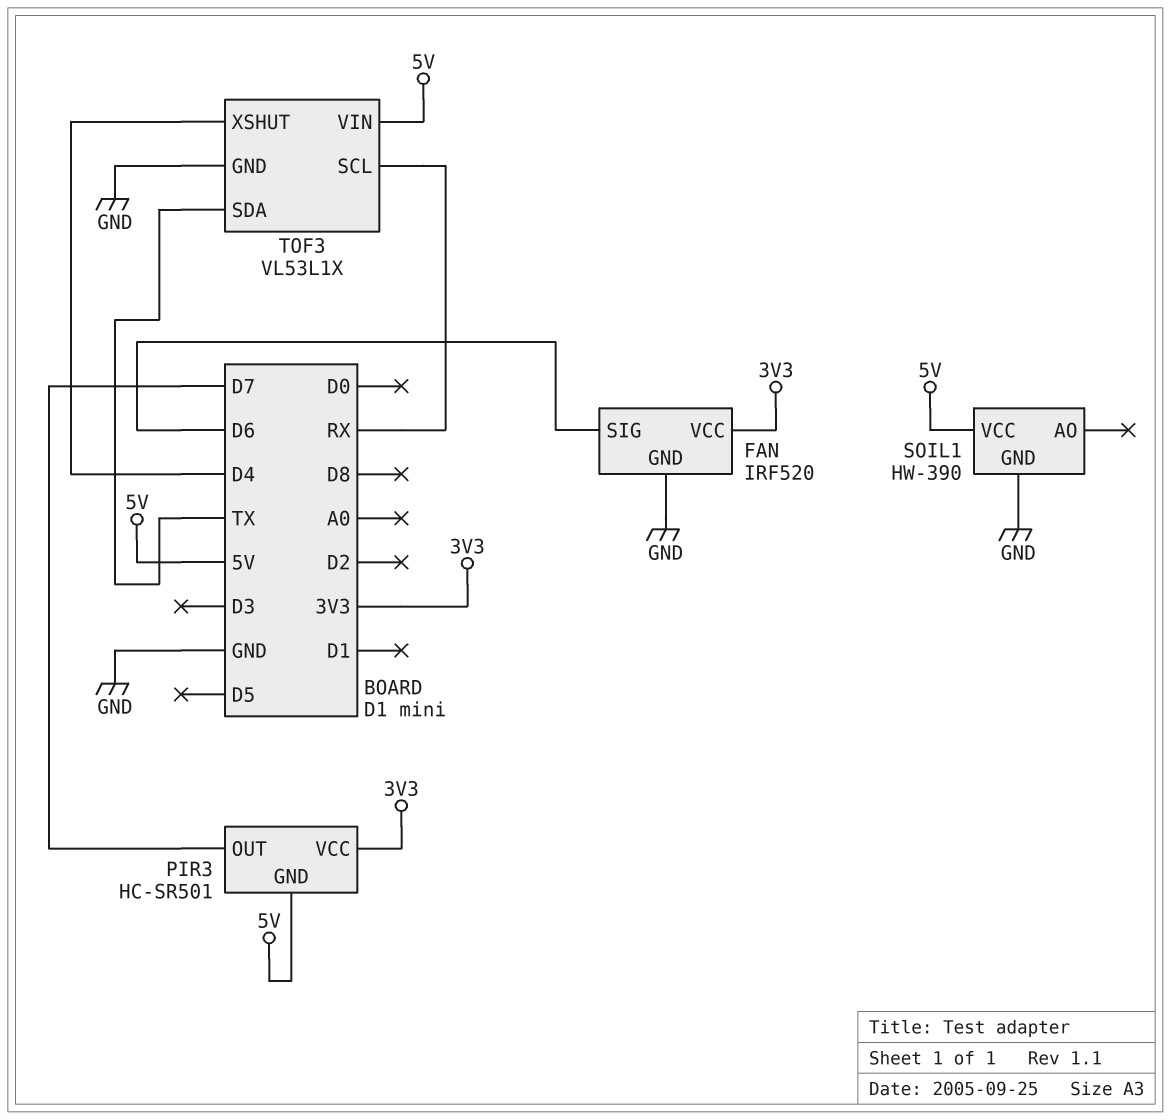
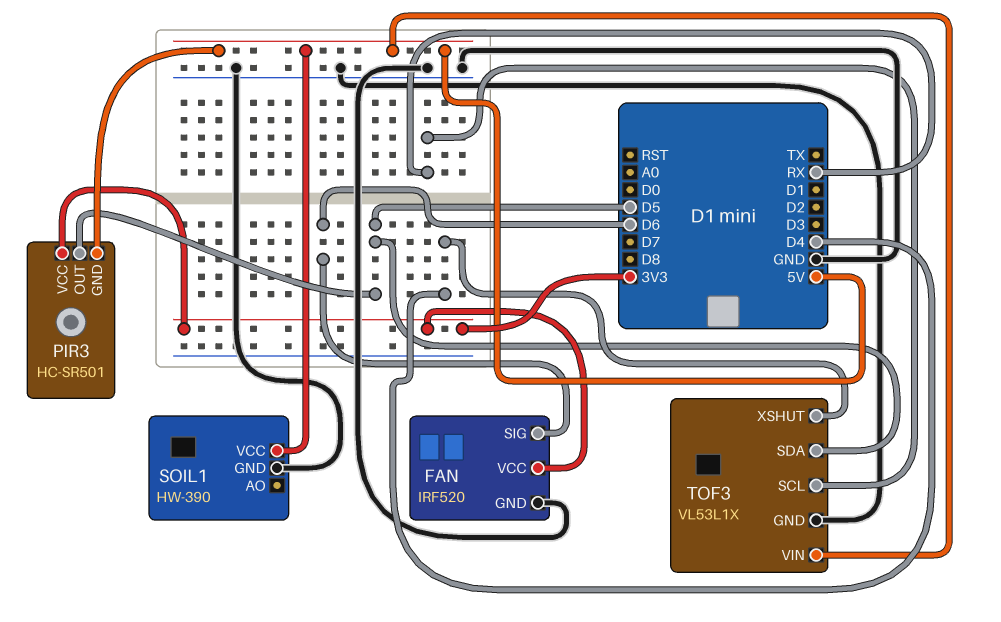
PIR3 pin OUT: D7 -> D5
TOF3 pin SDA: TX -> D5

